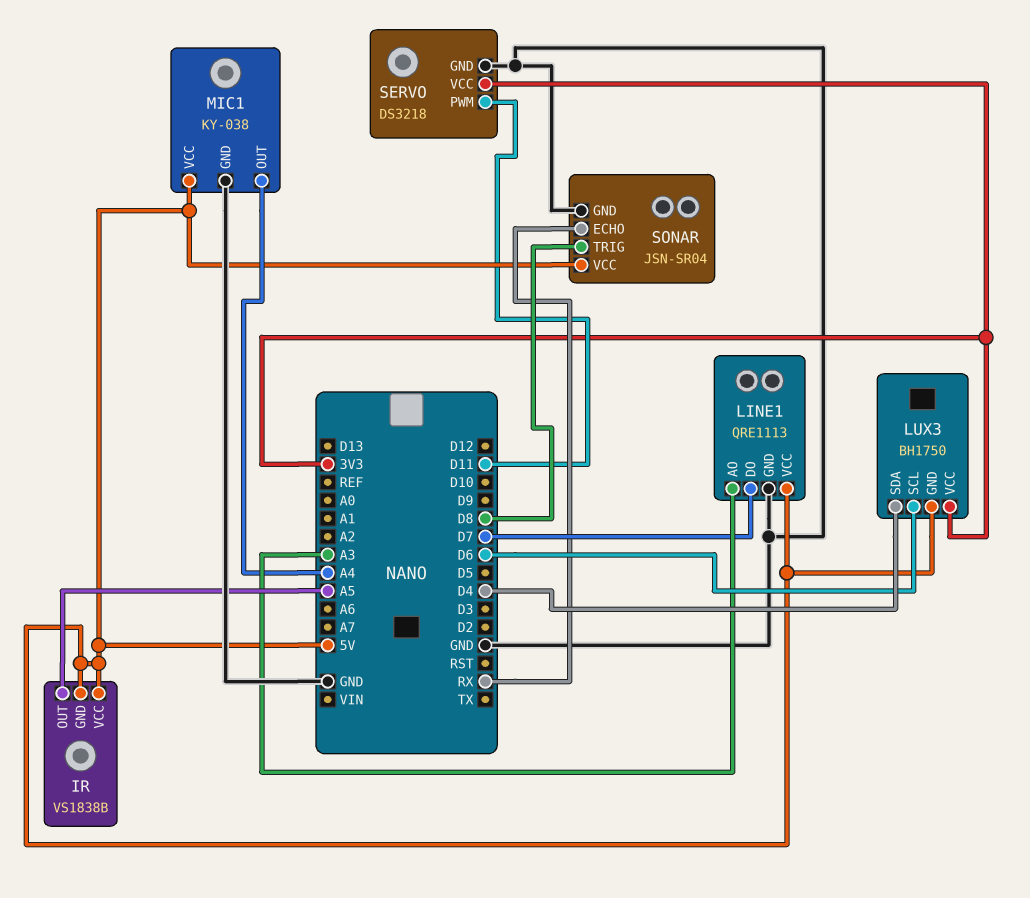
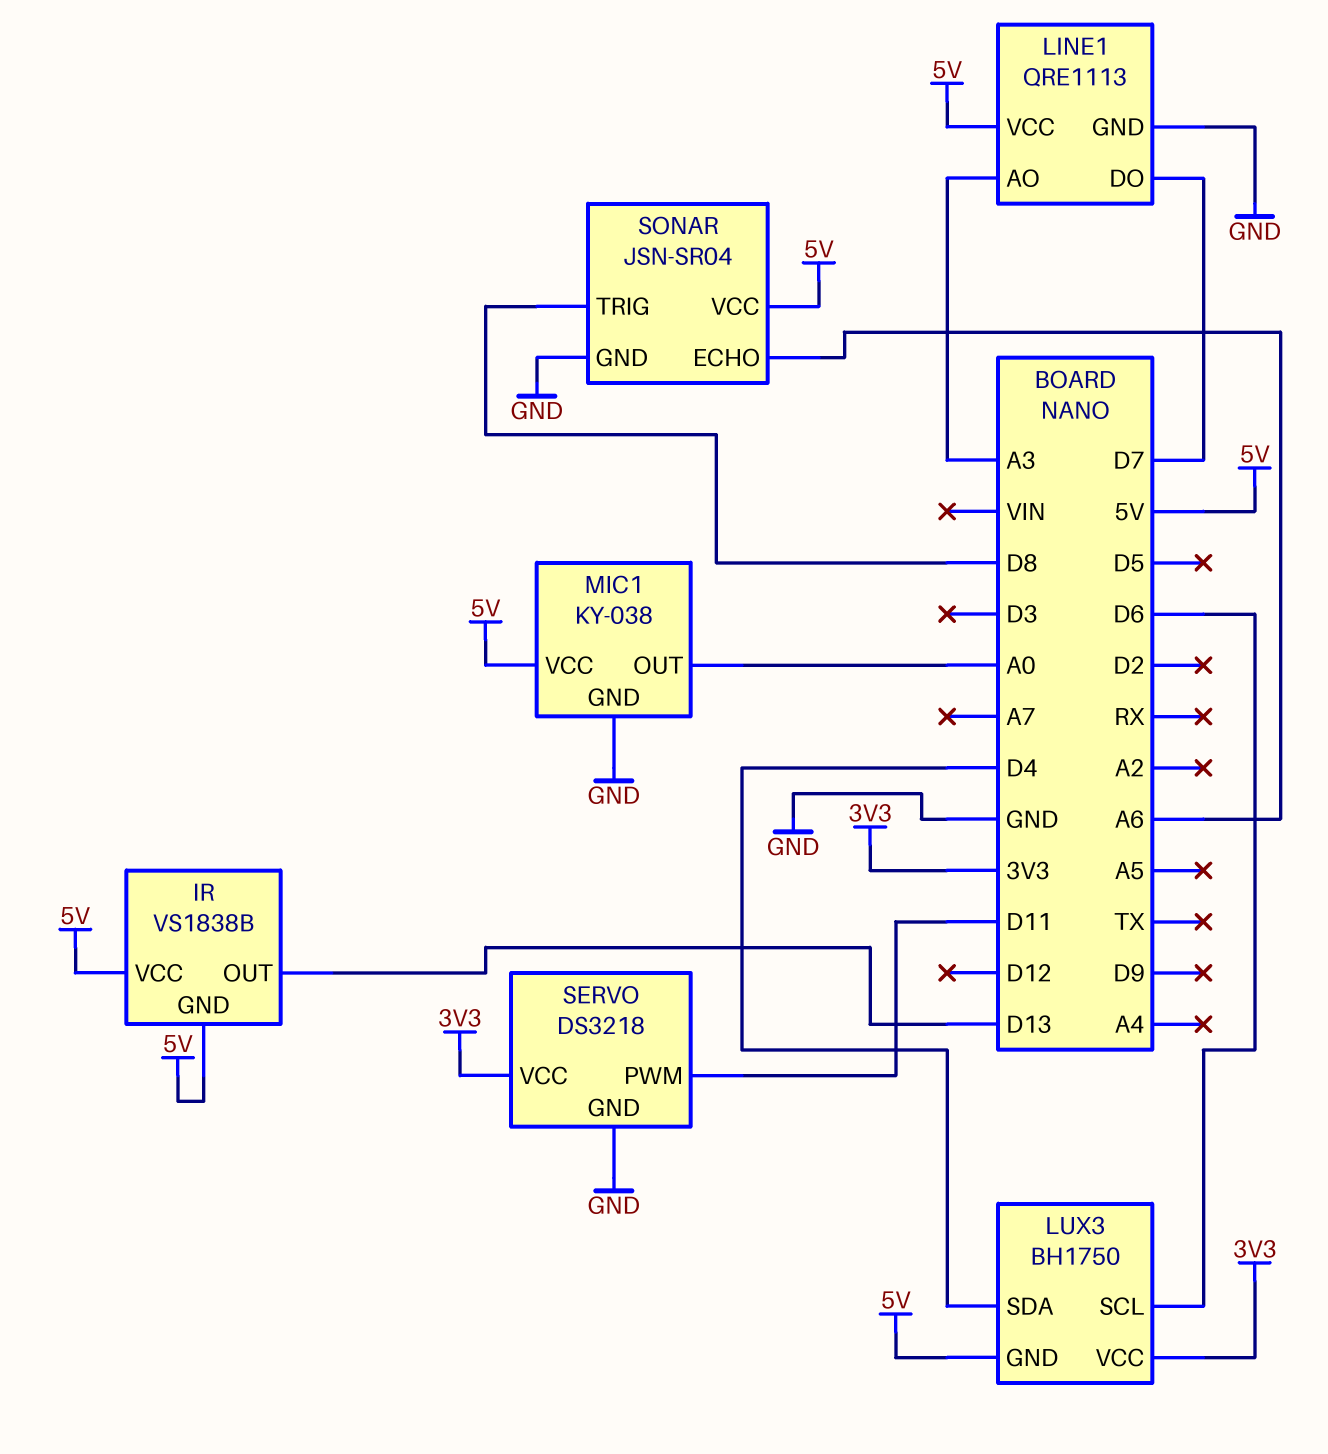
IR pin OUT: A5 -> D13
MIC1 pin OUT: A4 -> A0
SONAR pin ECHO: RX -> A6

